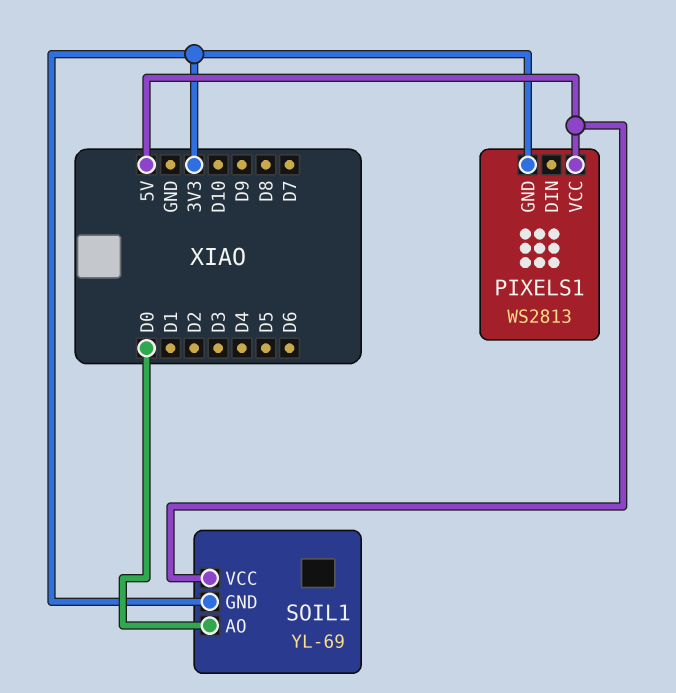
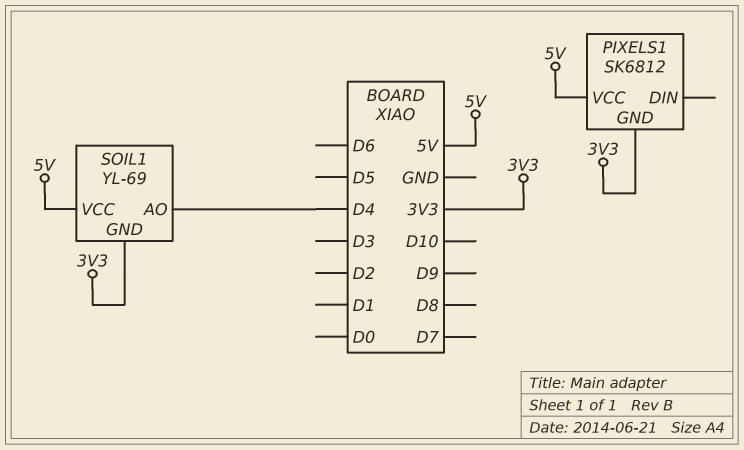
PIXELS1: WS2813 -> SK6812
SOIL1 pin AO: D0 -> D4

